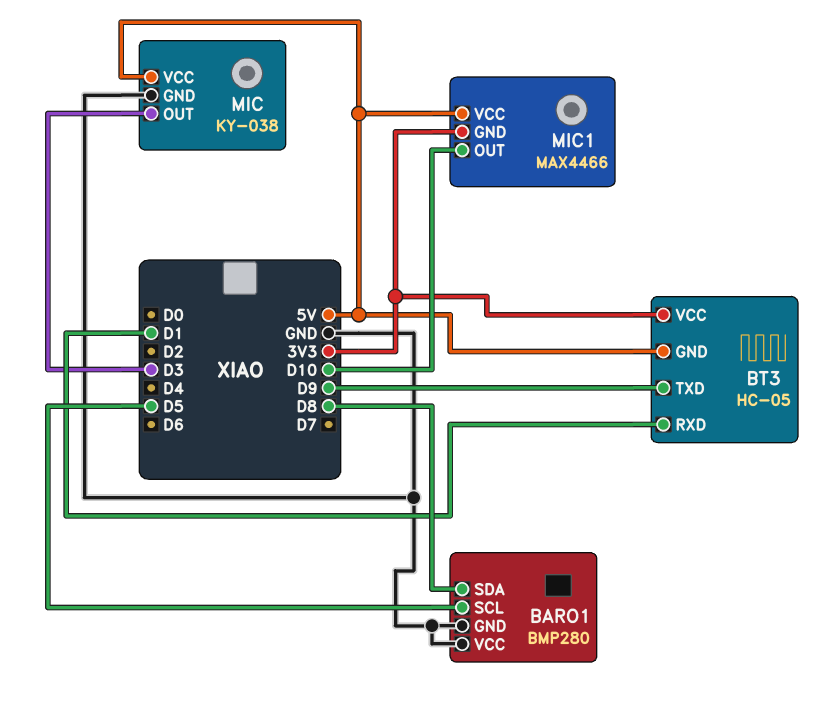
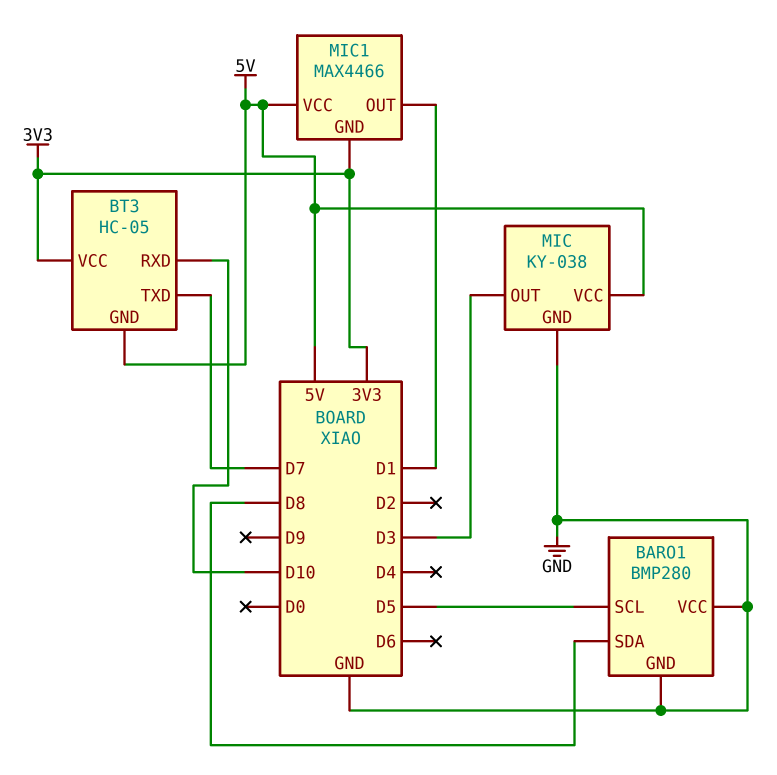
BT3 pin RXD: D1 -> D10
BT3 pin TXD: D9 -> D7
MIC1 pin OUT: D10 -> D1

